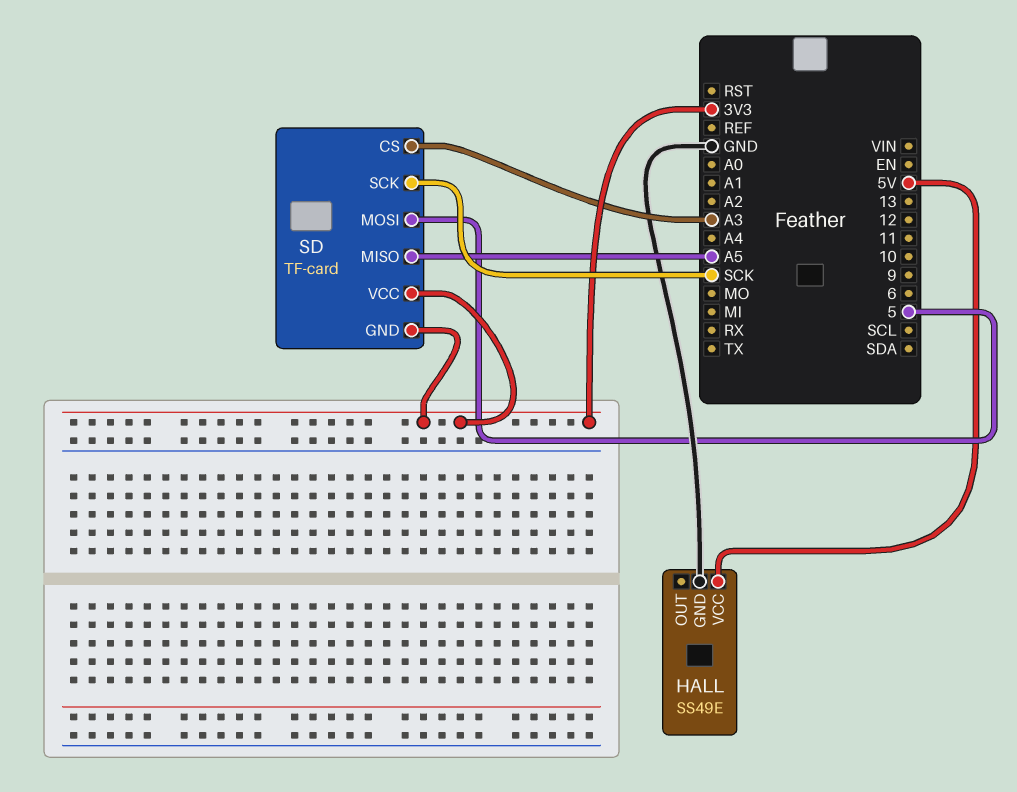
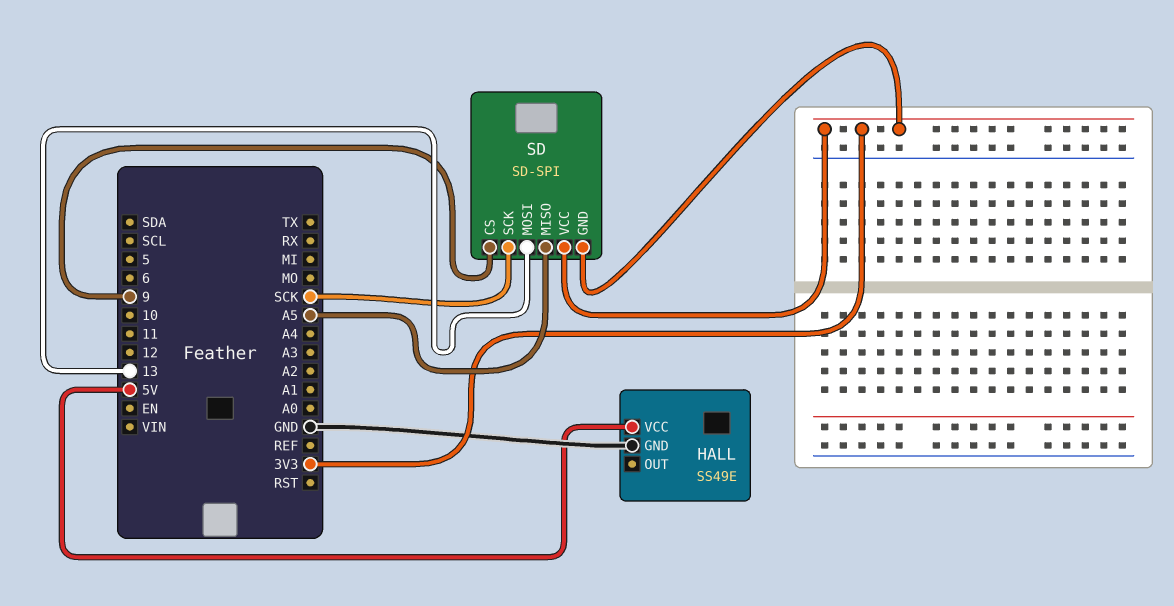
SD: TF-card -> SD-SPI
SD pin CS: A3 -> 9
SD pin MOSI: 5 -> 13

